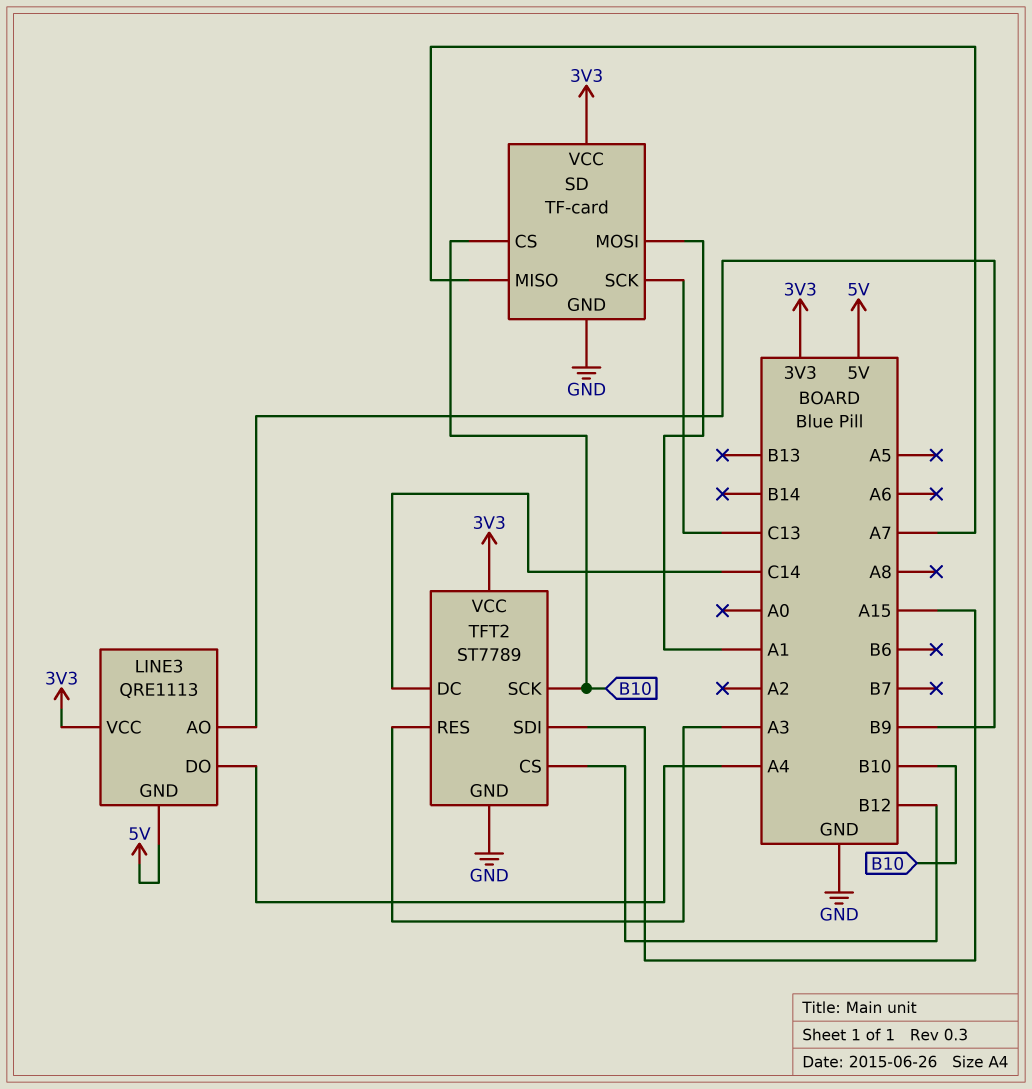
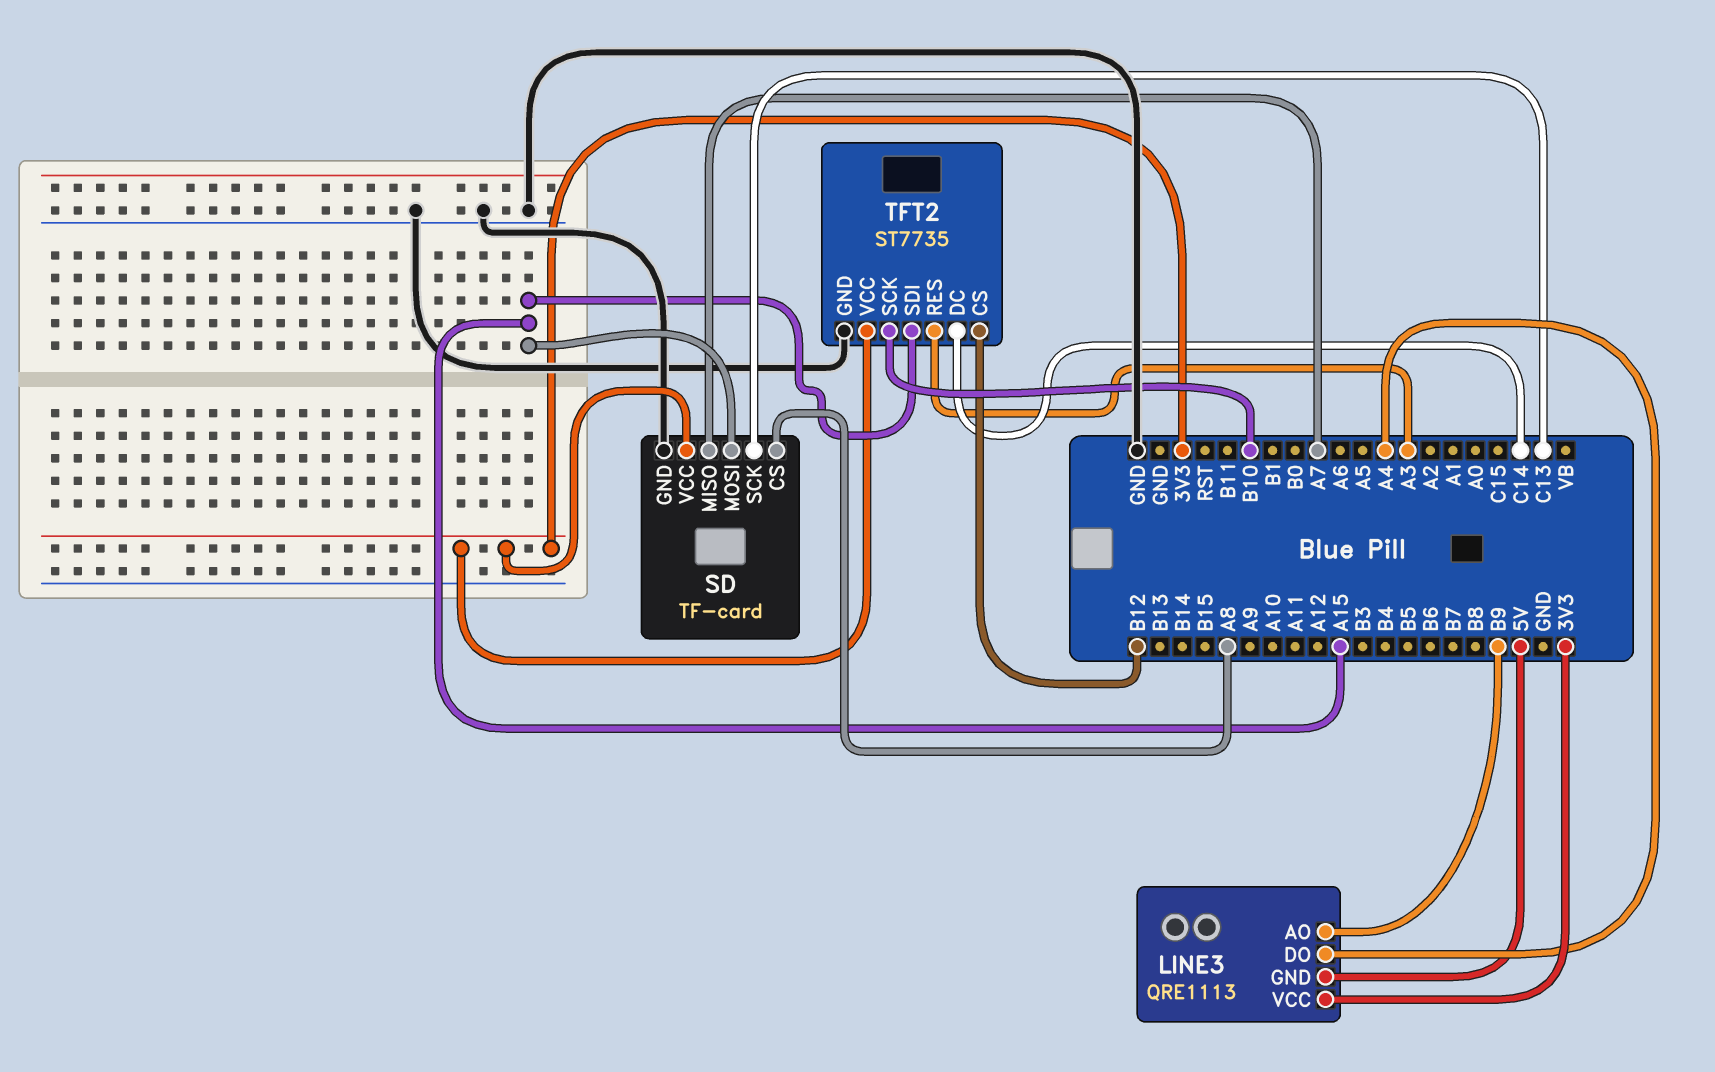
SD pin CS: B10 -> A8
SD pin MOSI: A1 -> A15
TFT2: ST7789 -> ST7735

